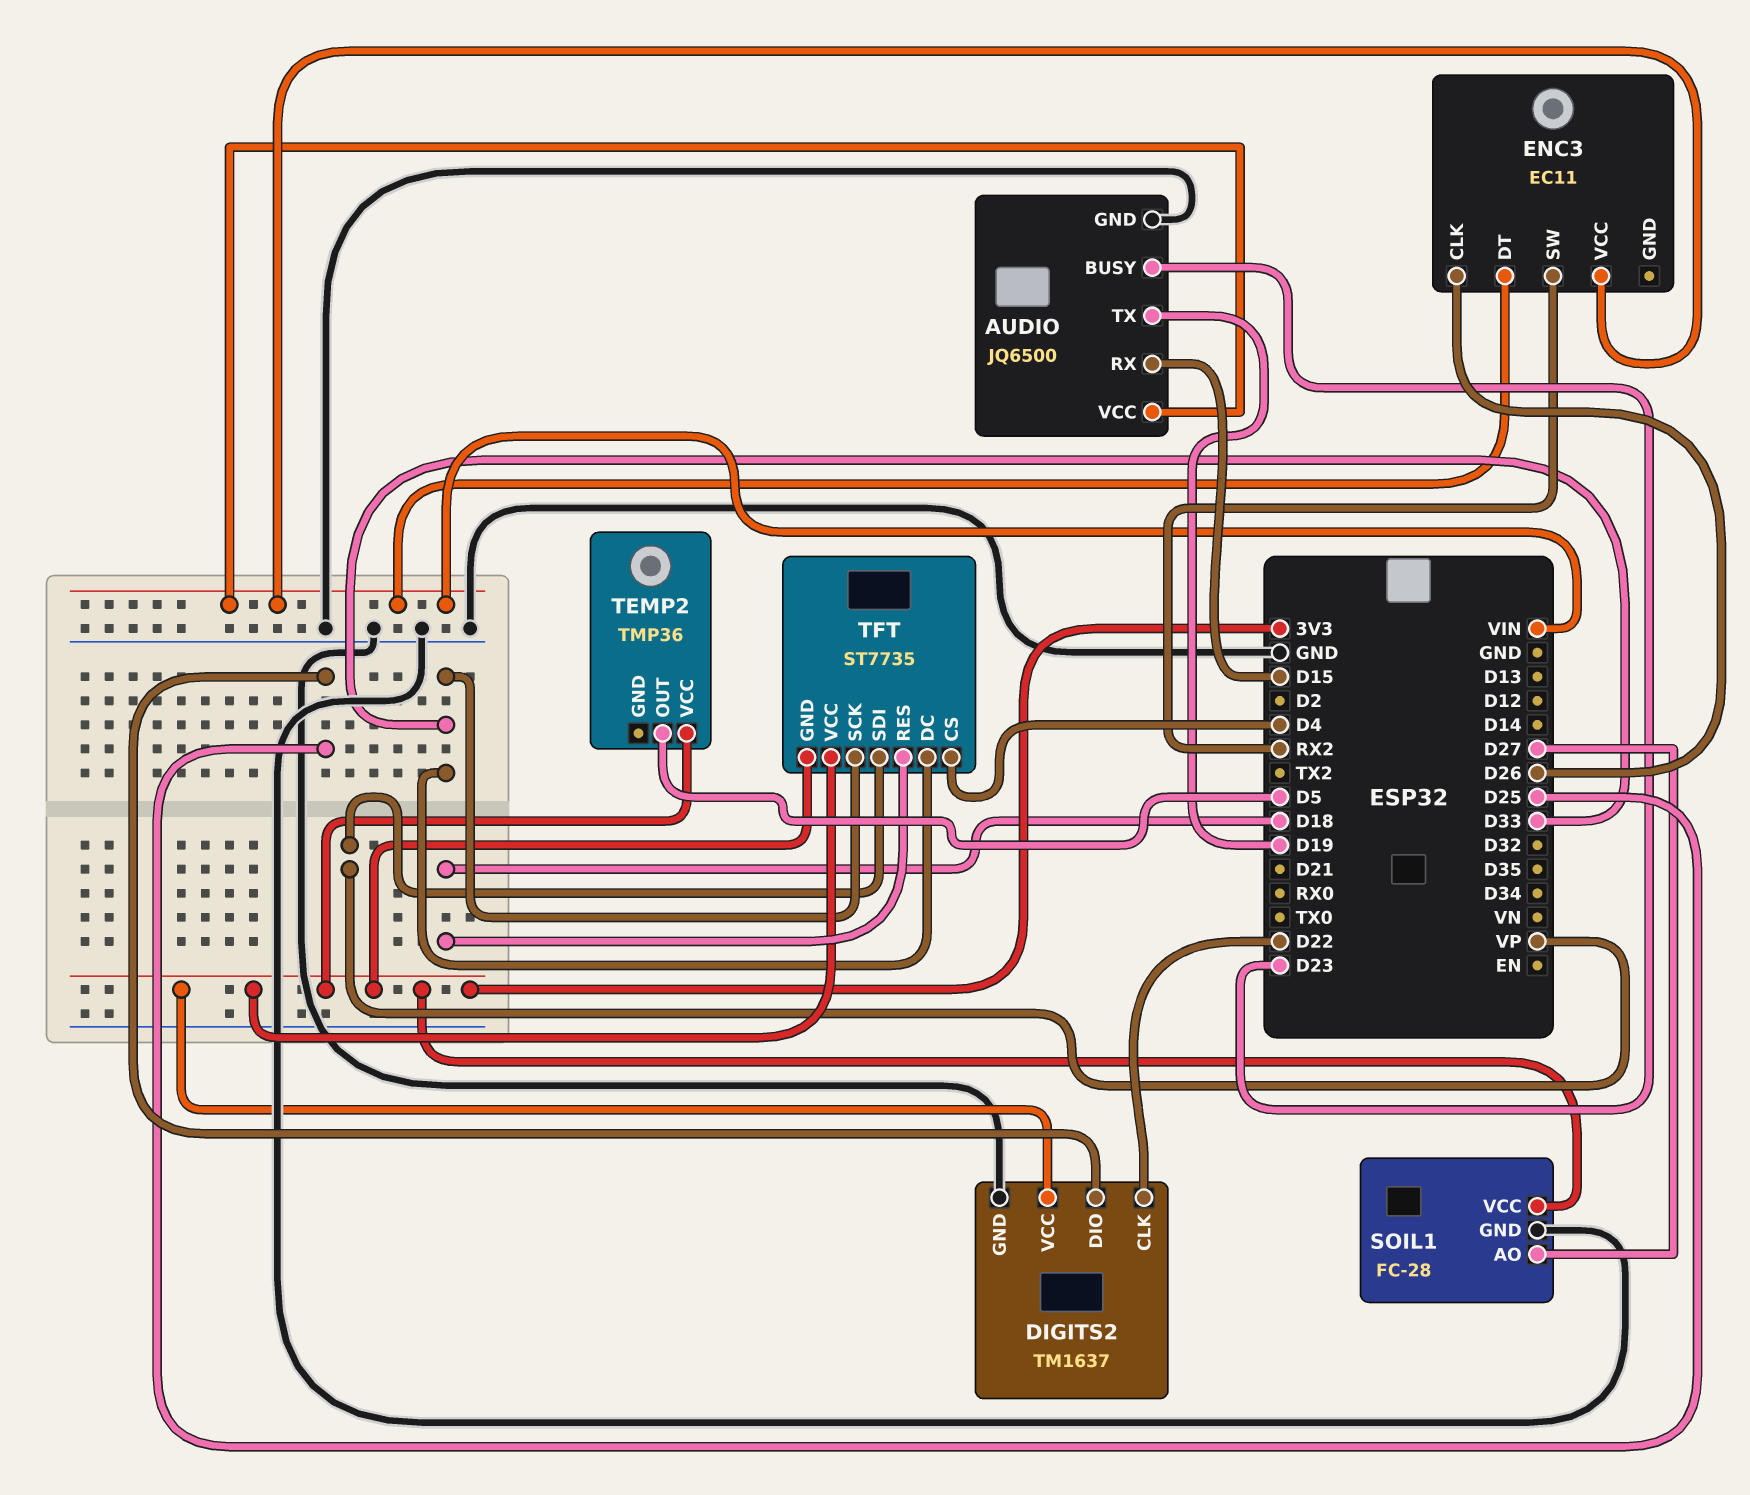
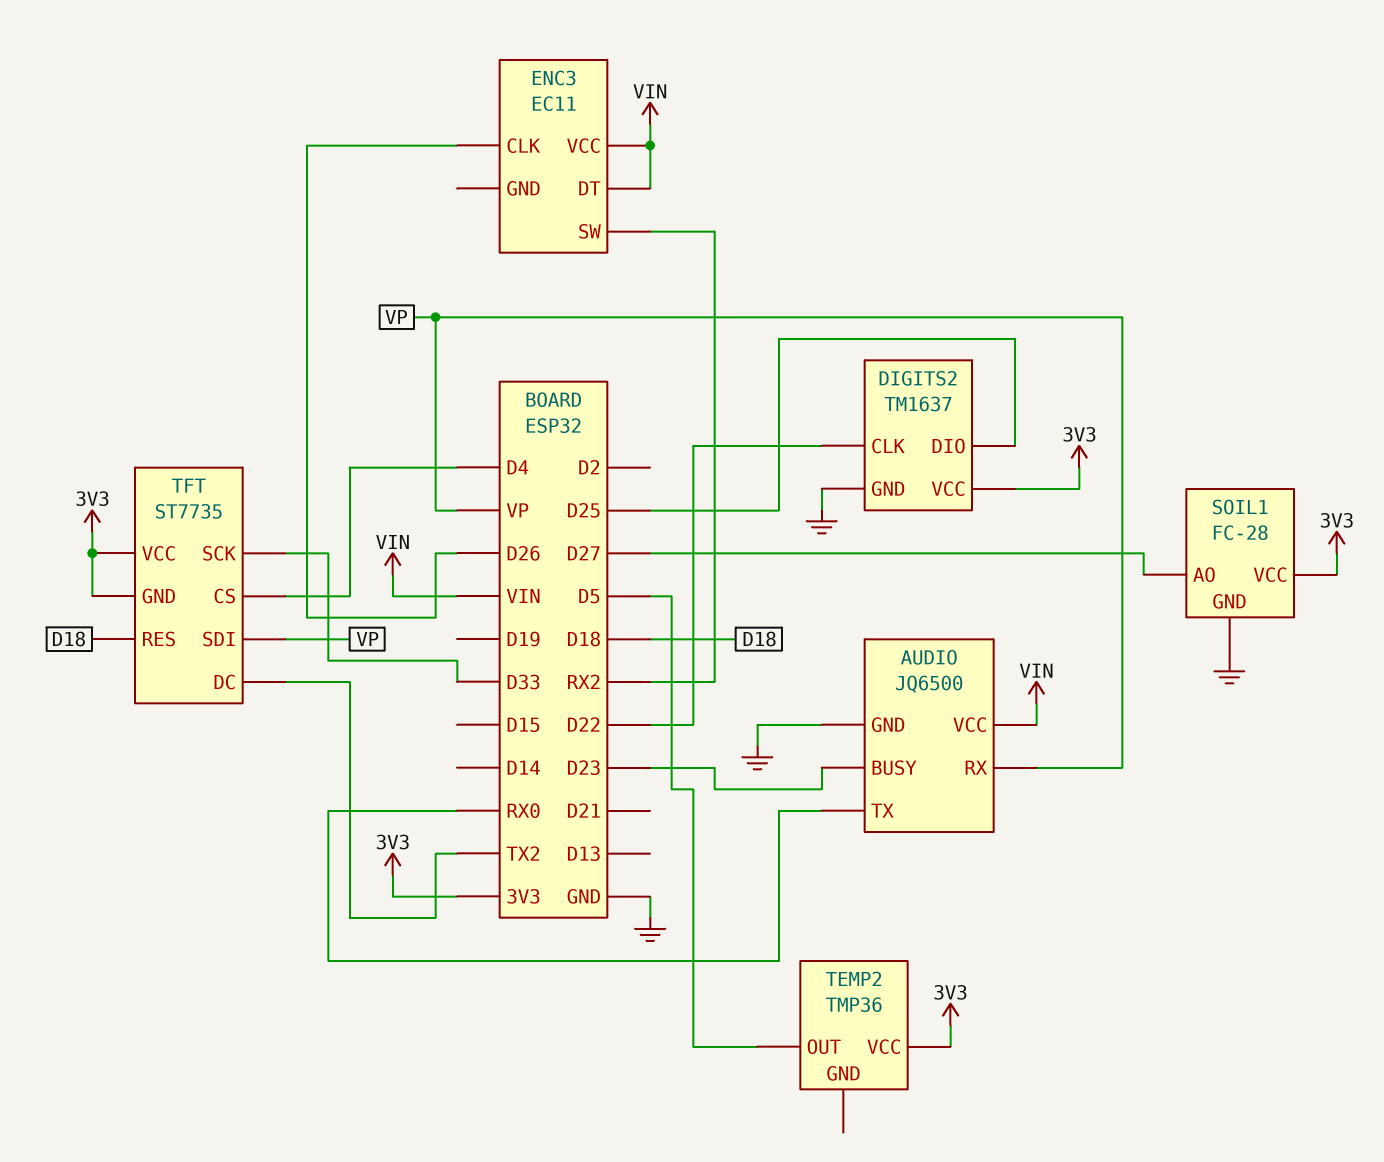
AUDIO pin RX: D15 -> VP
AUDIO pin TX: D19 -> RX0
TFT pin DC: D33 -> TX2

